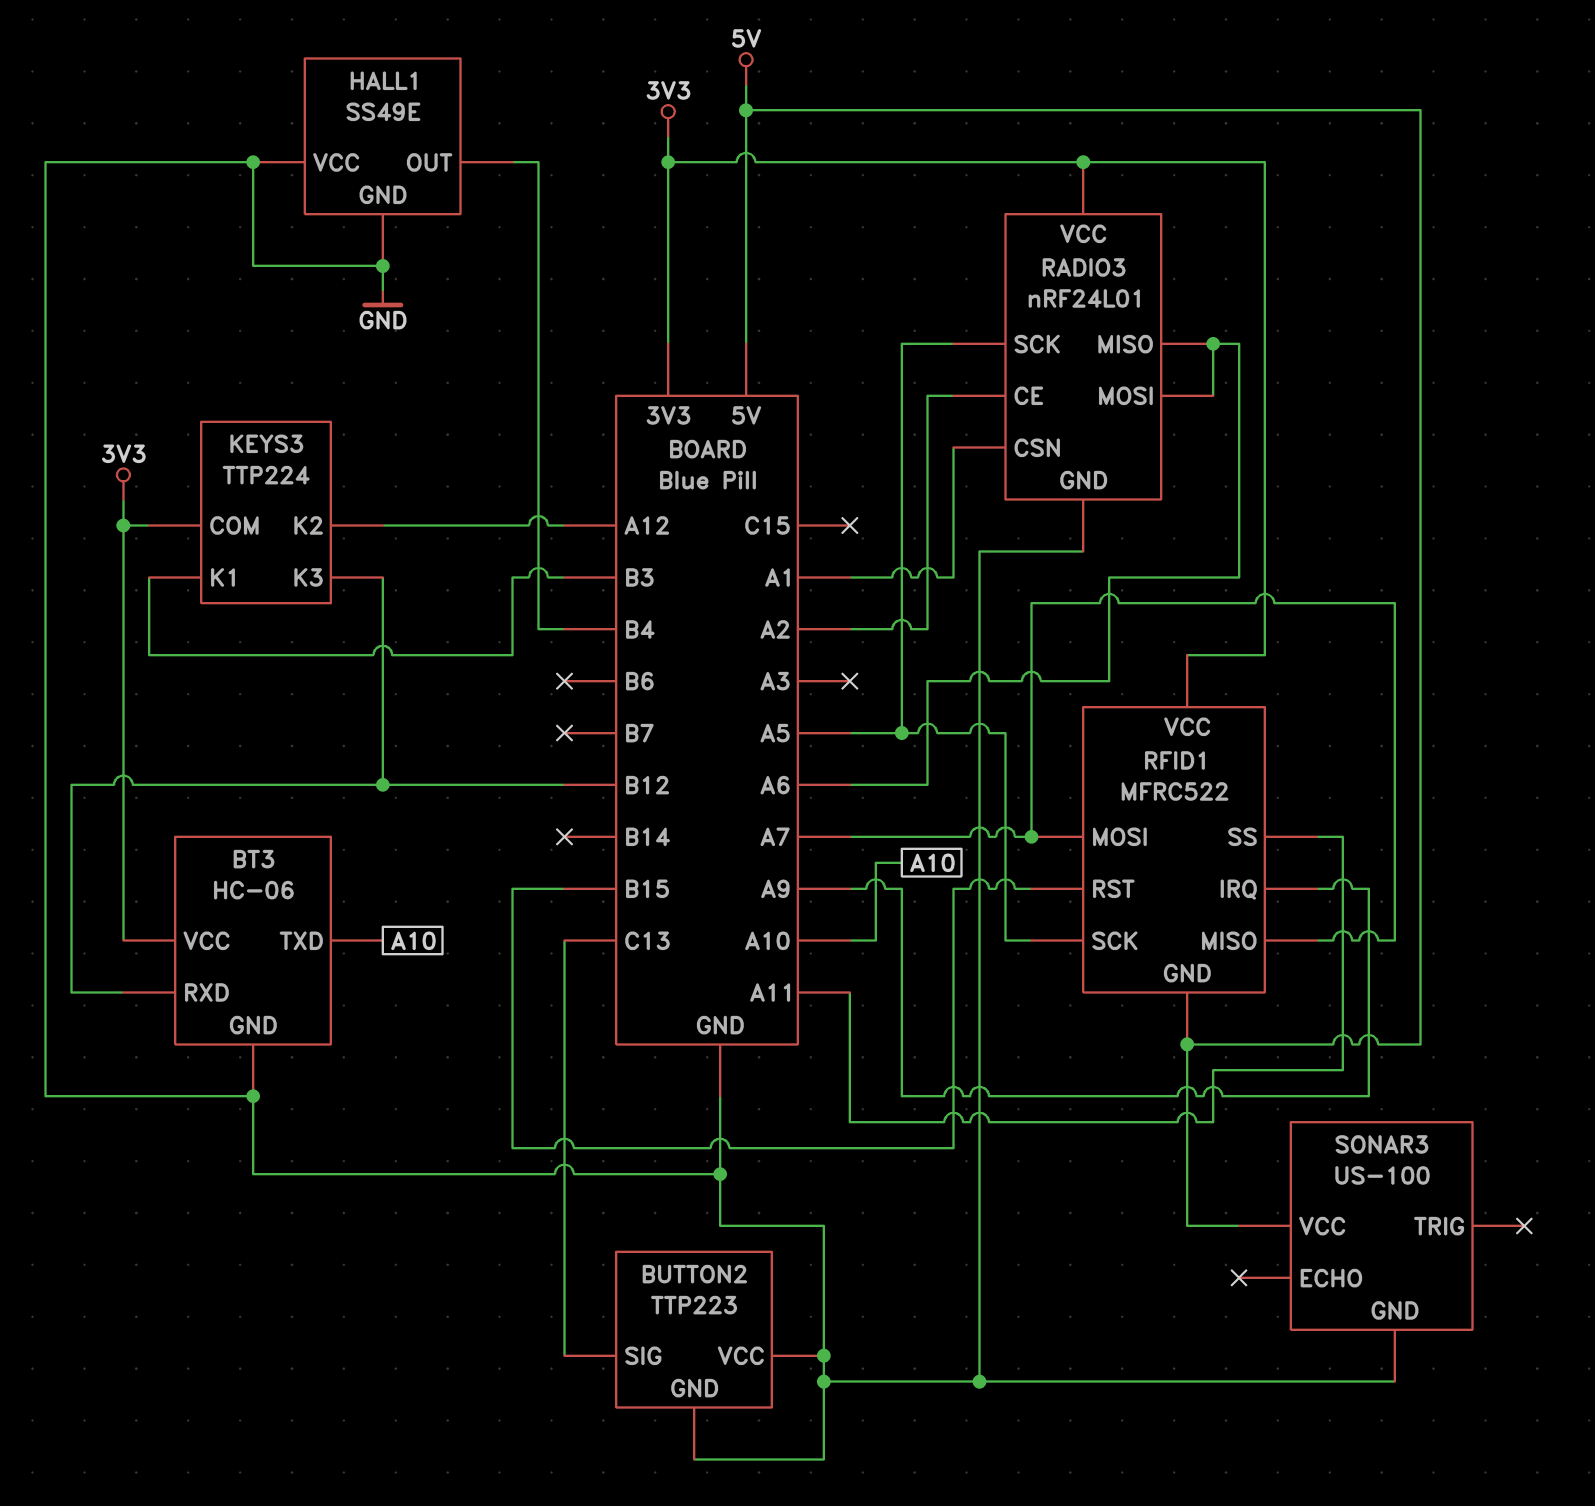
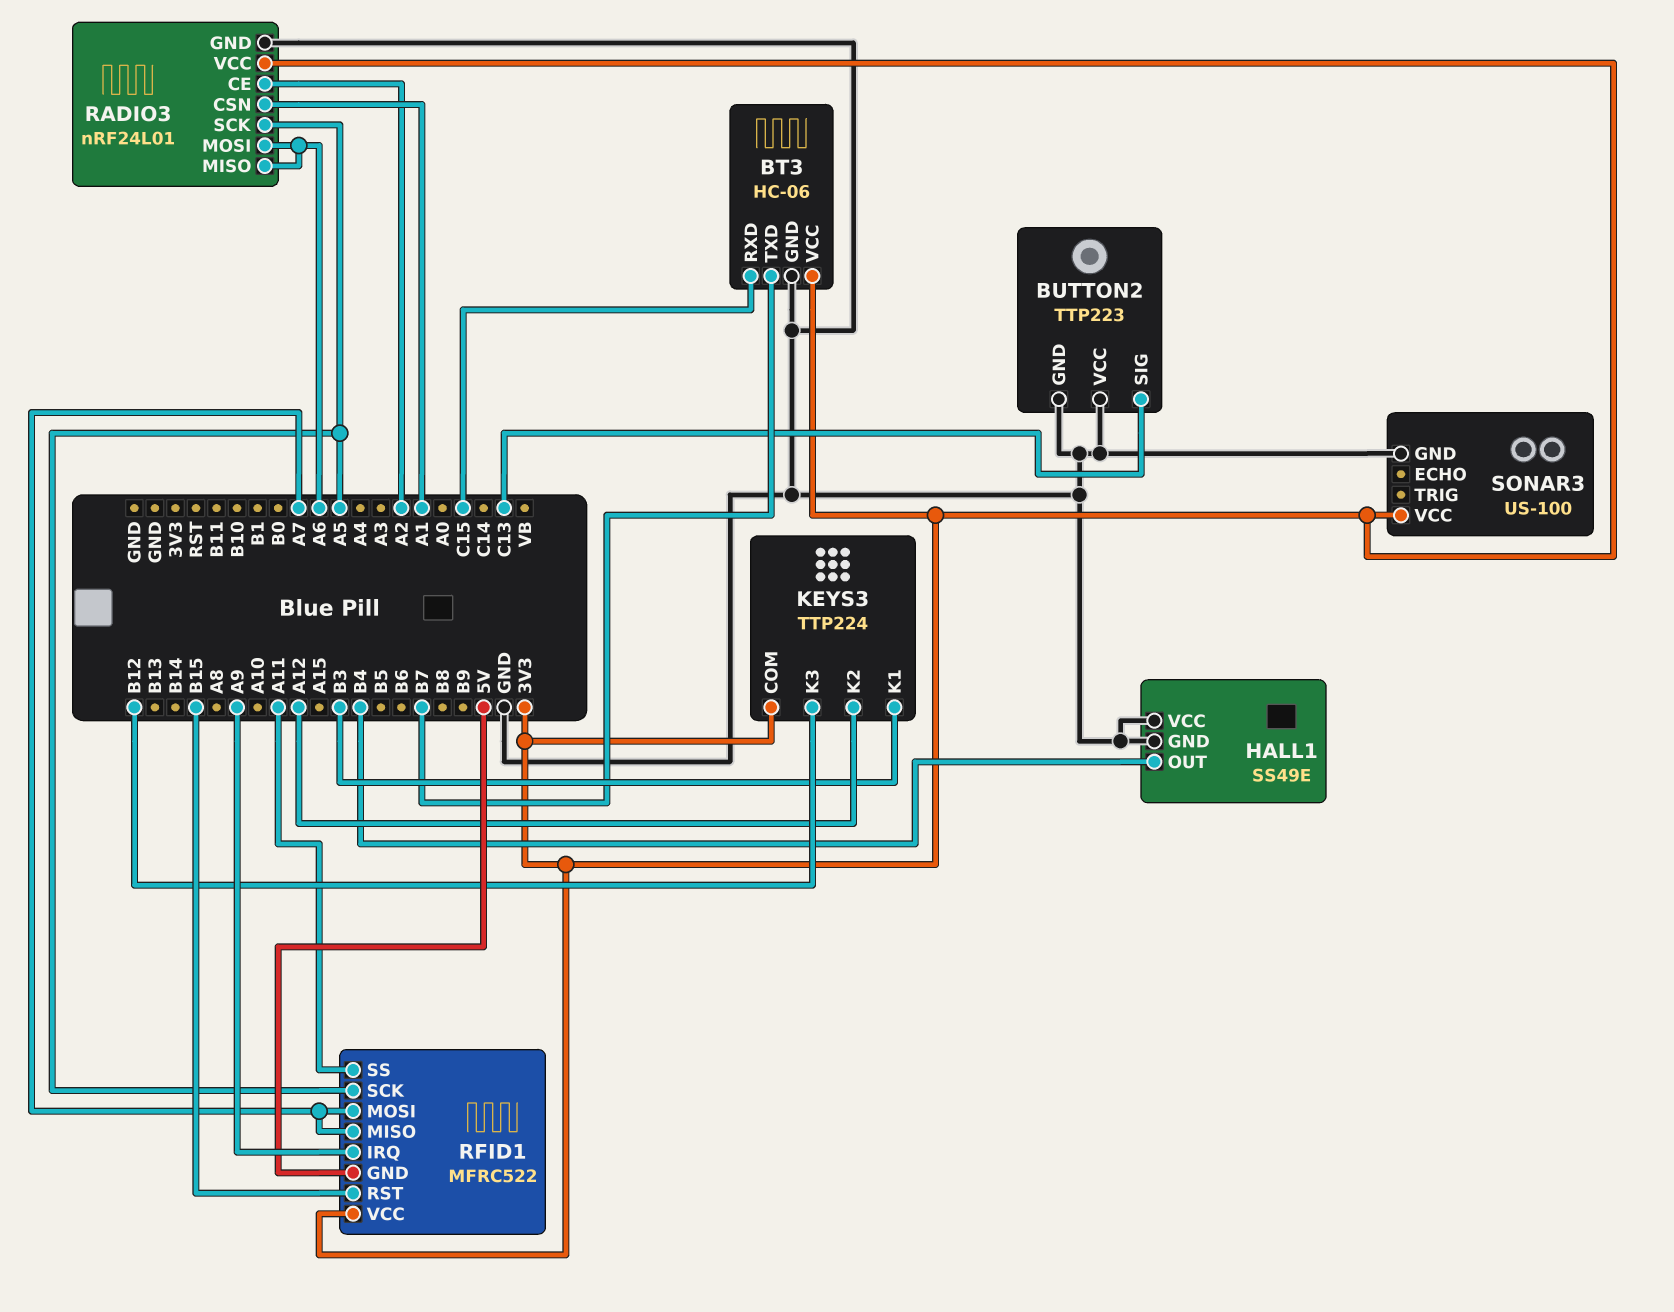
BT3 pin RXD: B12 -> C15
BT3 pin TXD: A10 -> B7
SONAR3 pin VCC: 5V -> 3V3

